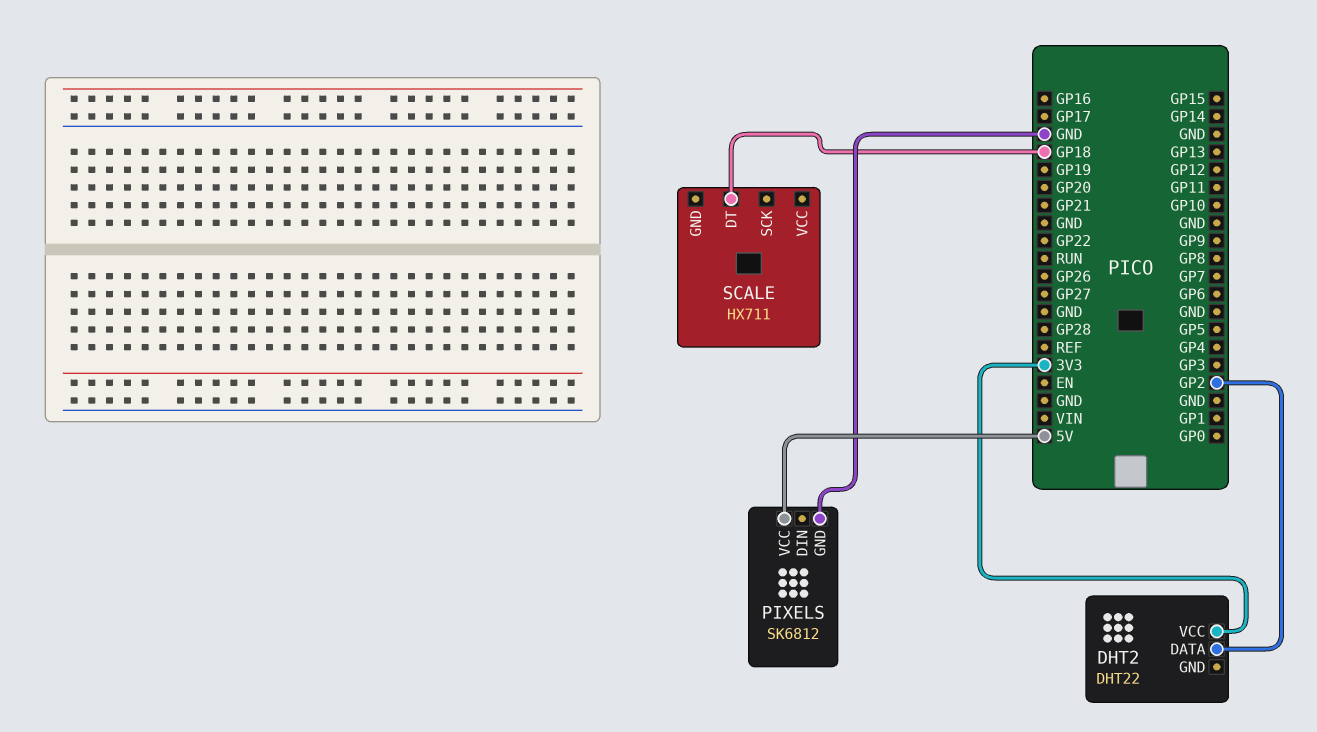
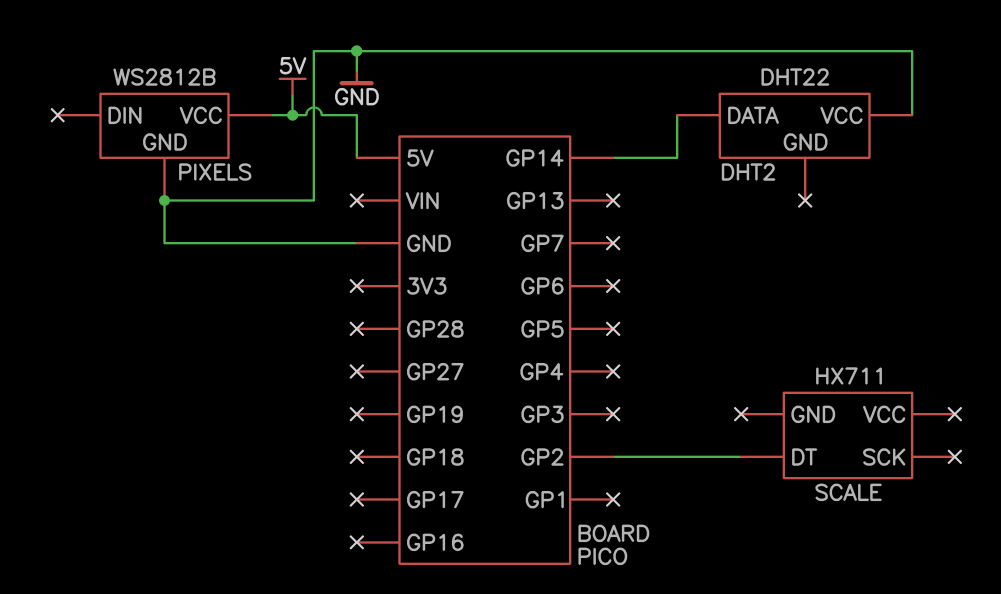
DHT2 pin DATA: GP2 -> GP14
DHT2 pin VCC: 3V3 -> GND
PIXELS: SK6812 -> WS2812B
SCALE pin DT: GP18 -> GP2

